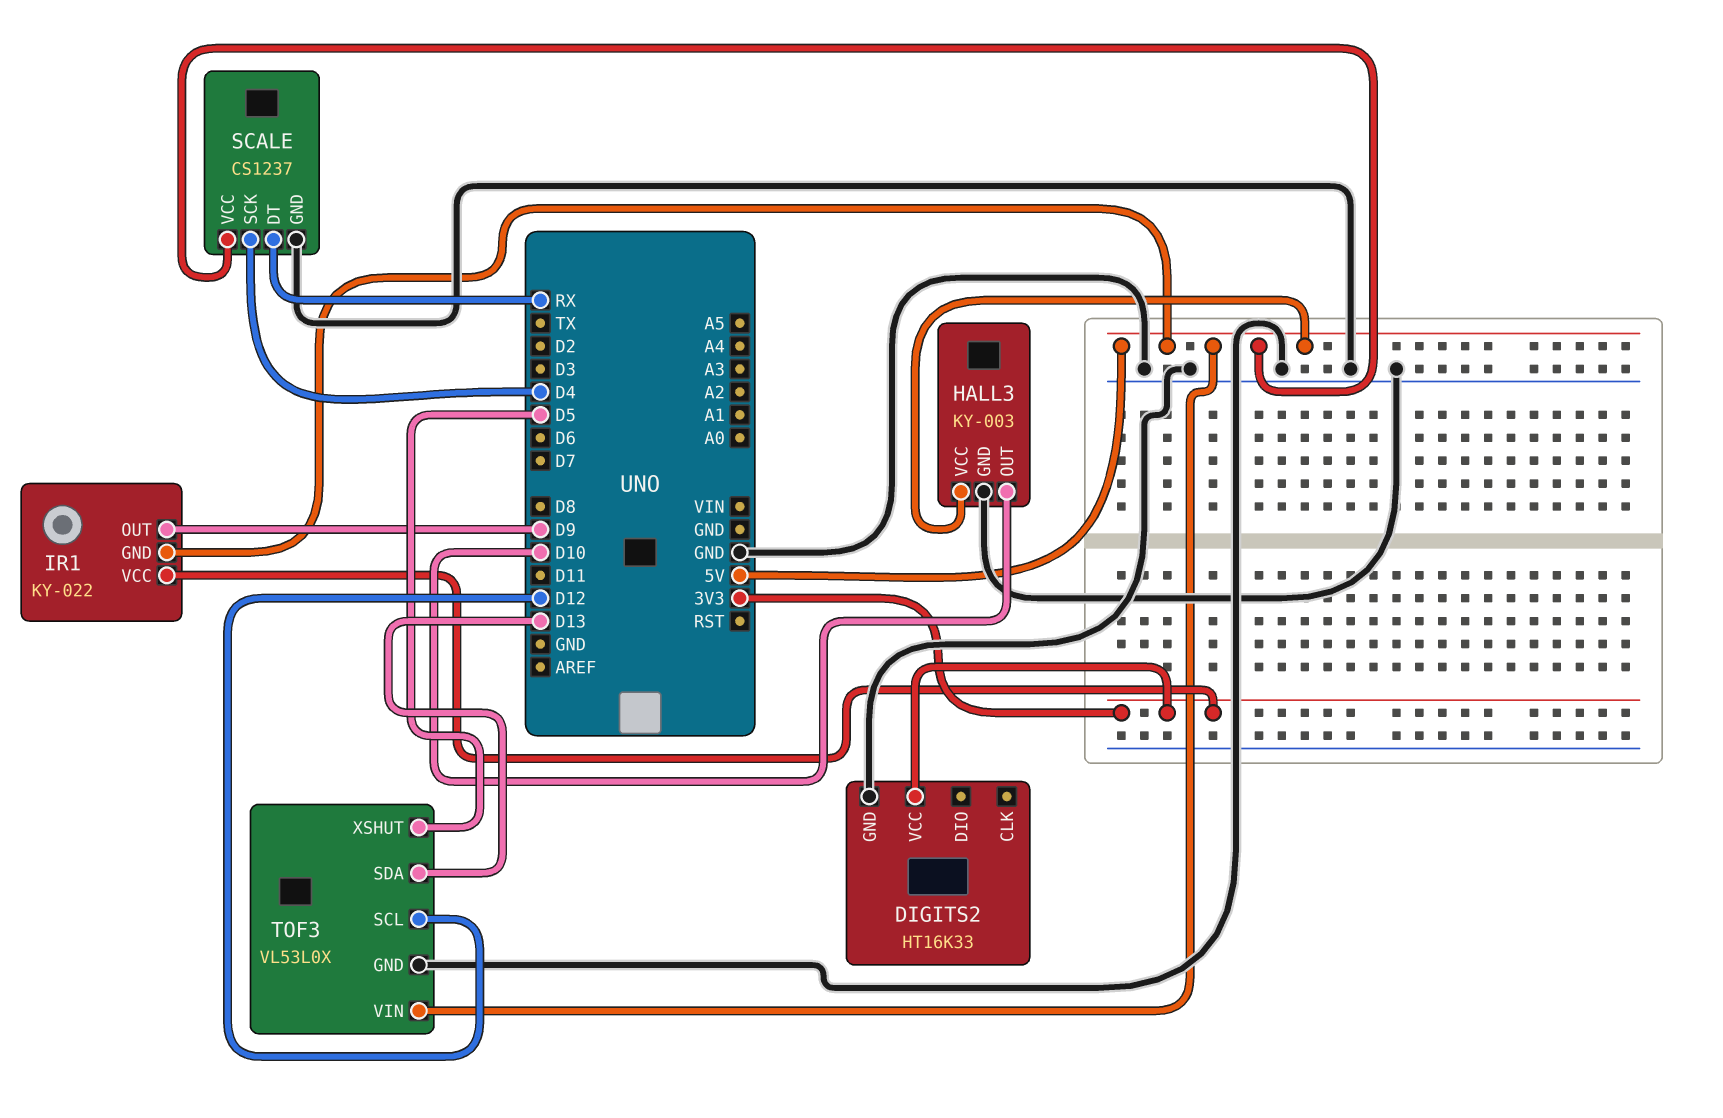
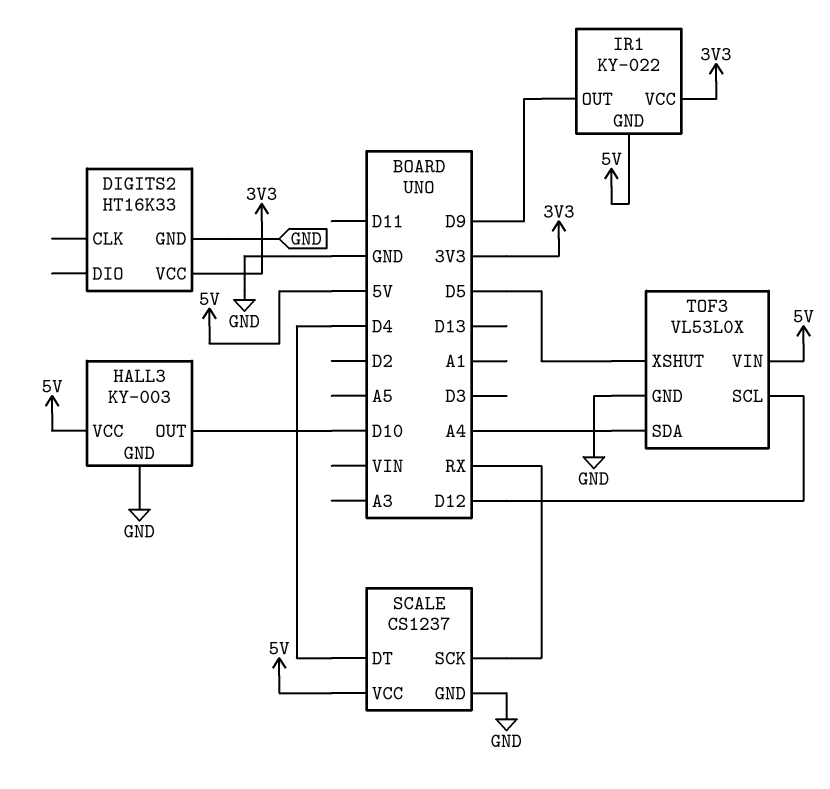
SCALE pin DT: RX -> D4
SCALE pin SCK: D4 -> RX
TOF3 pin SDA: D13 -> A4

